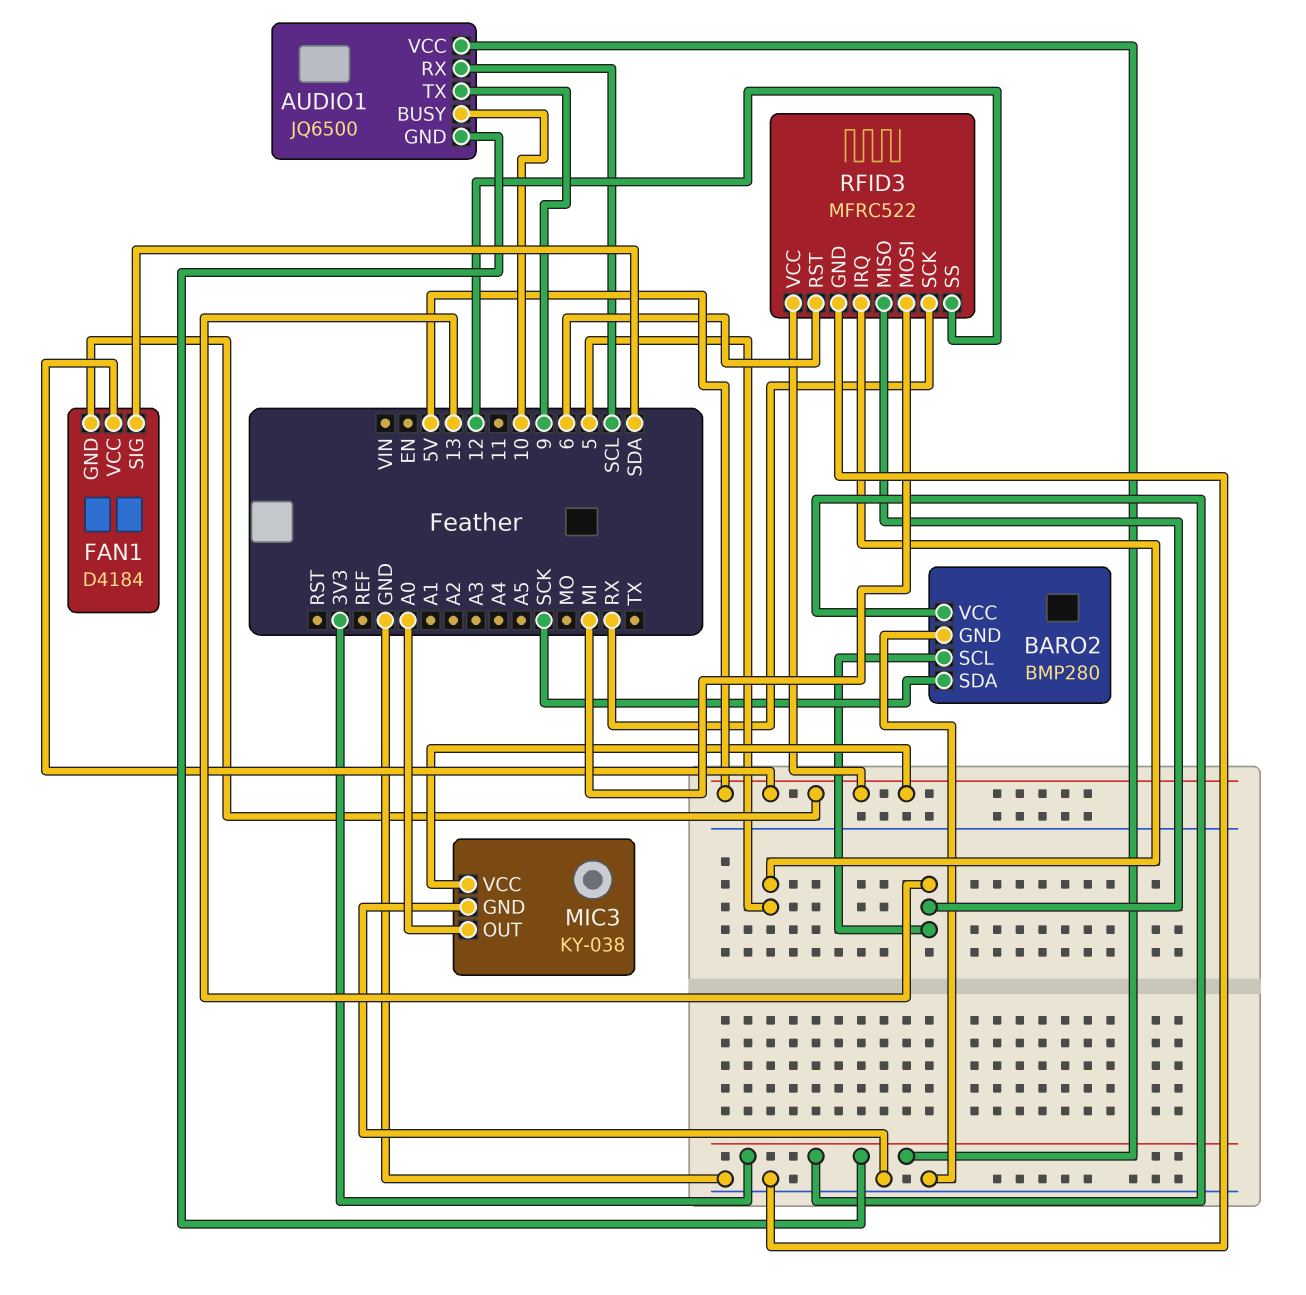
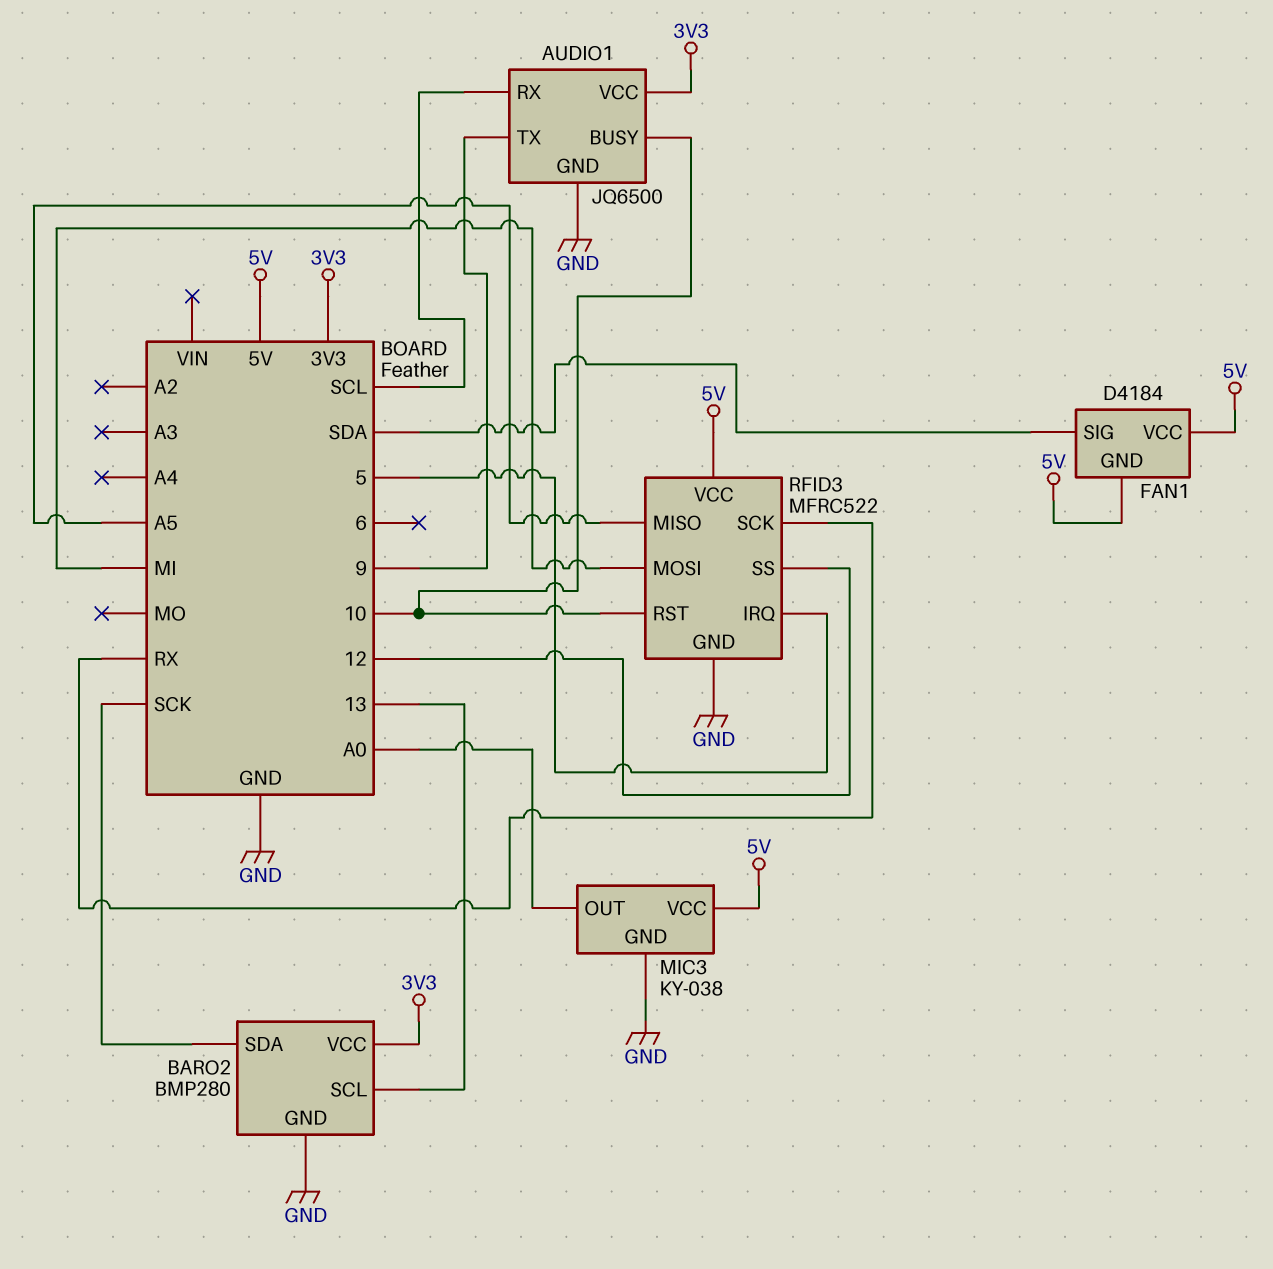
AUDIO1 pin GND: 3V3 -> GND
RFID3 pin MISO: 13 -> A5
RFID3 pin RST: 6 -> 10

